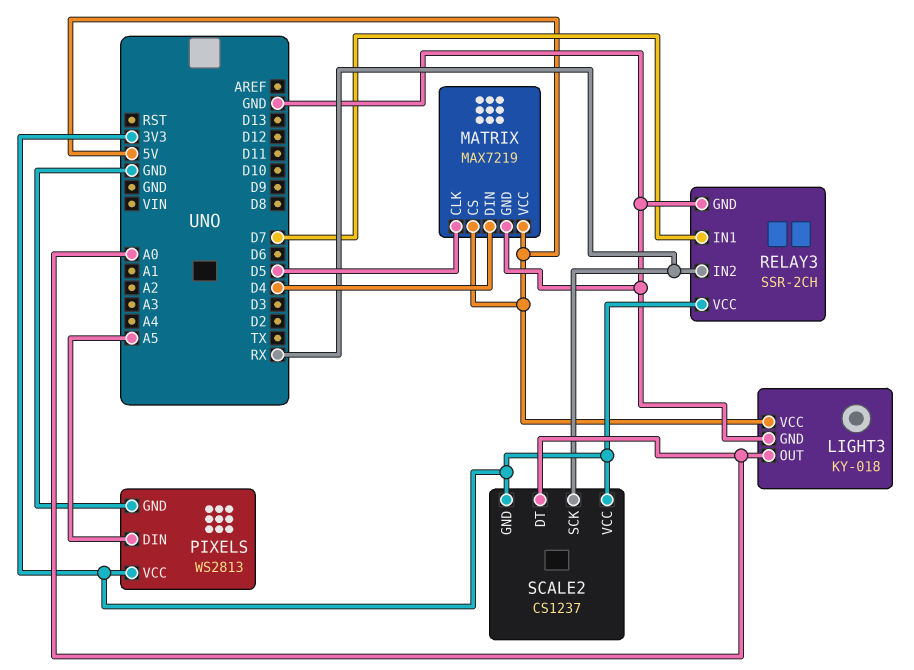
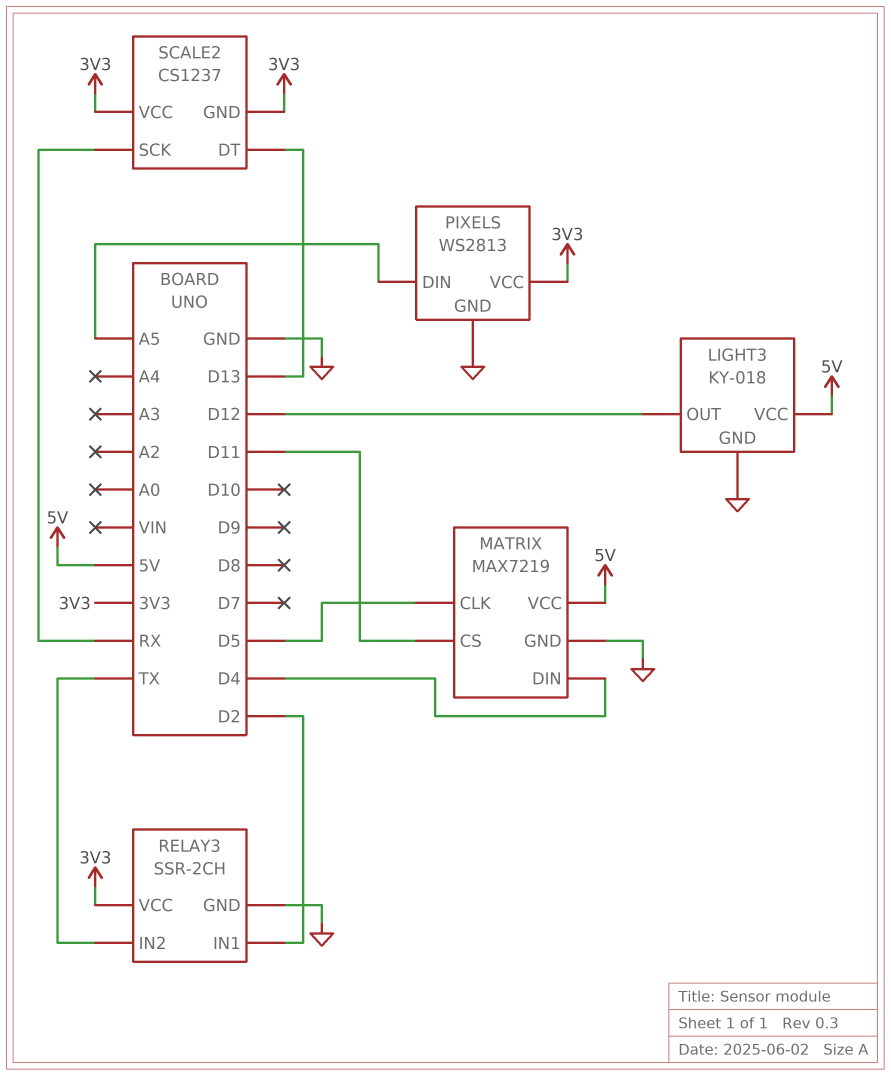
LIGHT3 pin OUT: A0 -> D12
MATRIX pin CS: 5V -> D11
RELAY3 pin IN1: D7 -> D2
RELAY3 pin IN2: RX -> TX
SCALE2 pin DT: A0 -> D13

